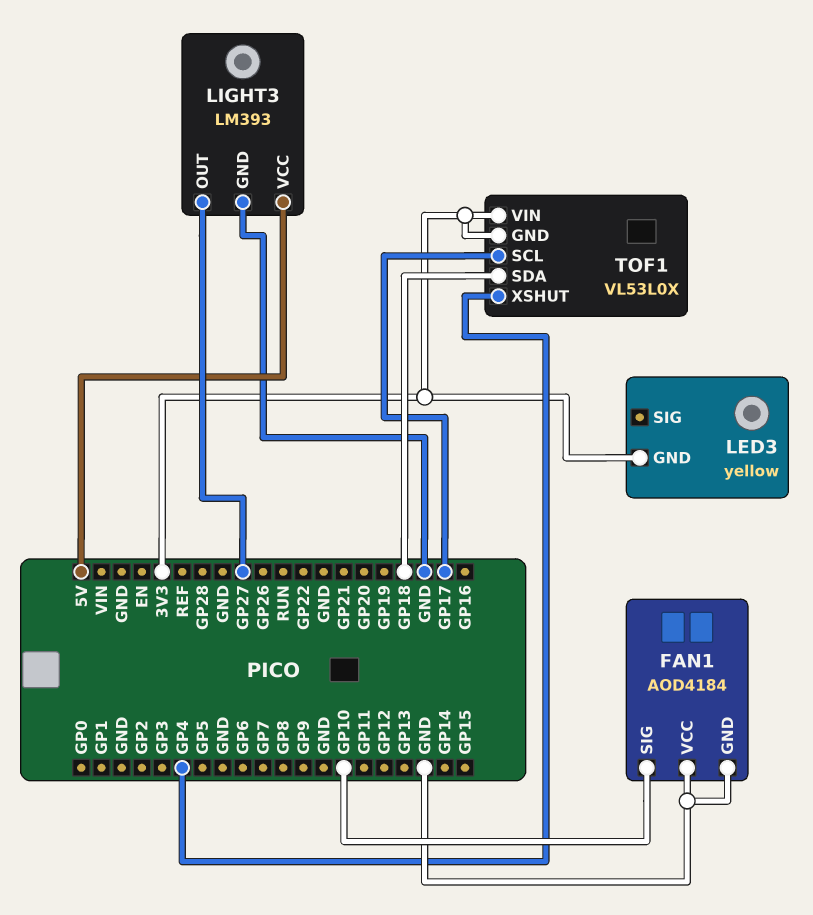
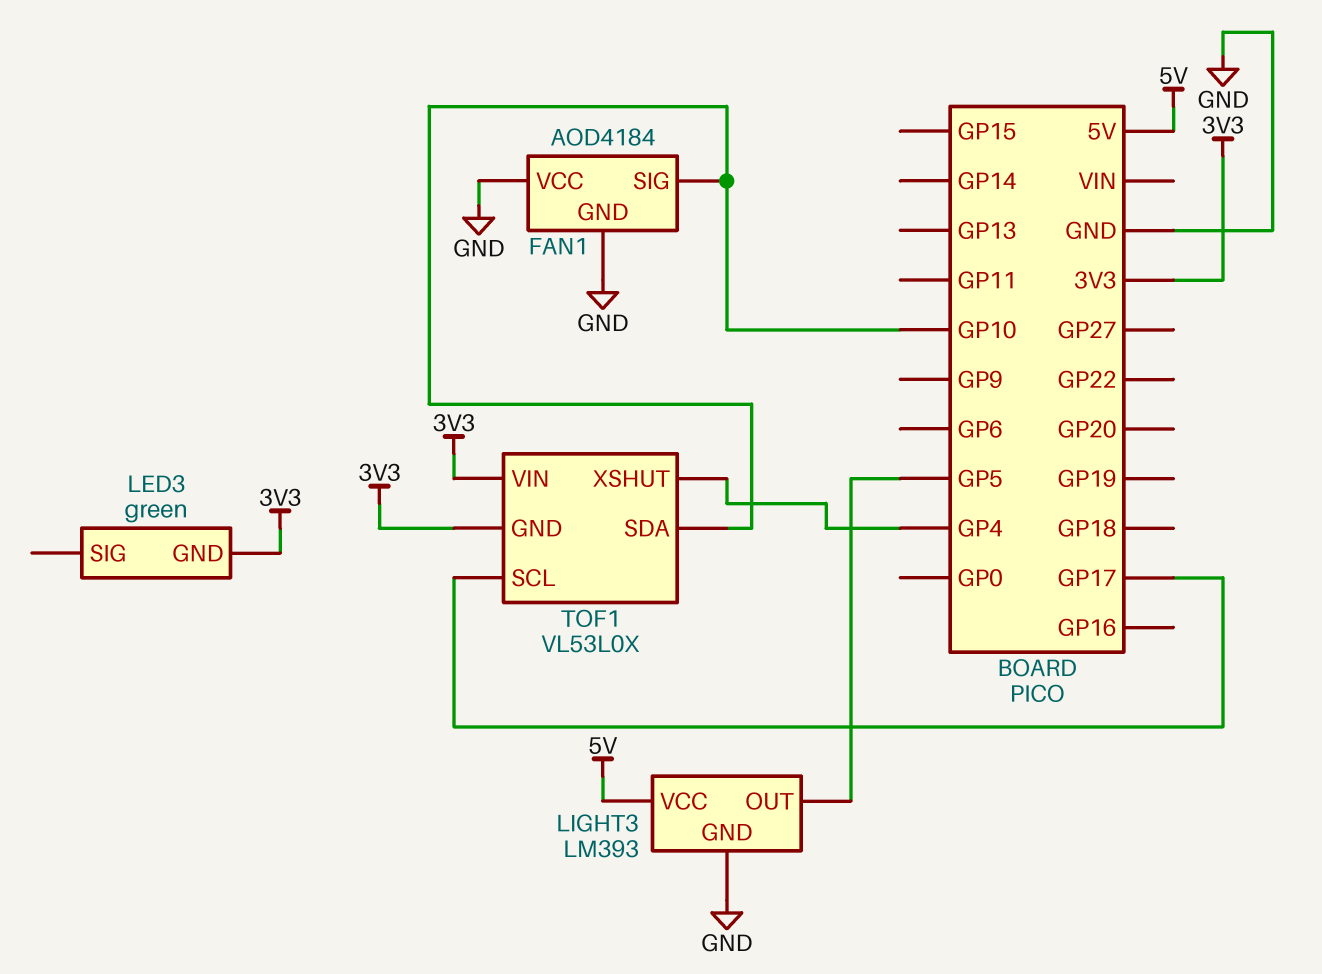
LED3: yellow -> green
LIGHT3 pin OUT: GP27 -> GP5
TOF1 pin SDA: GP18 -> GP10

